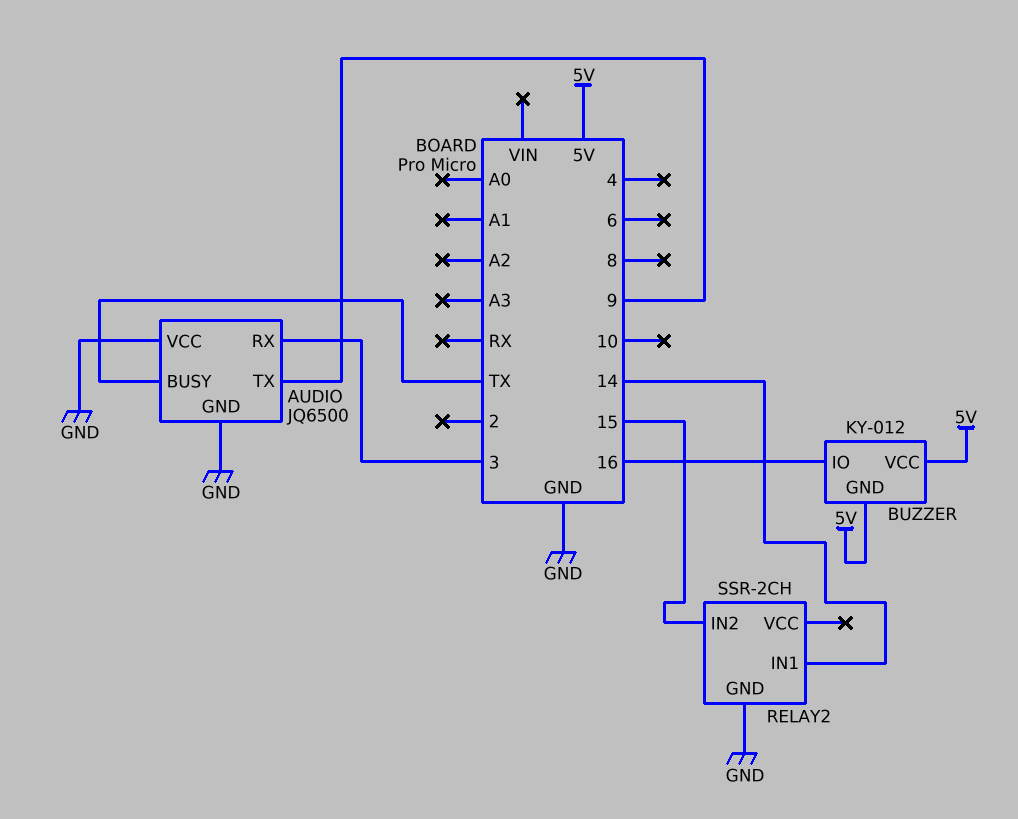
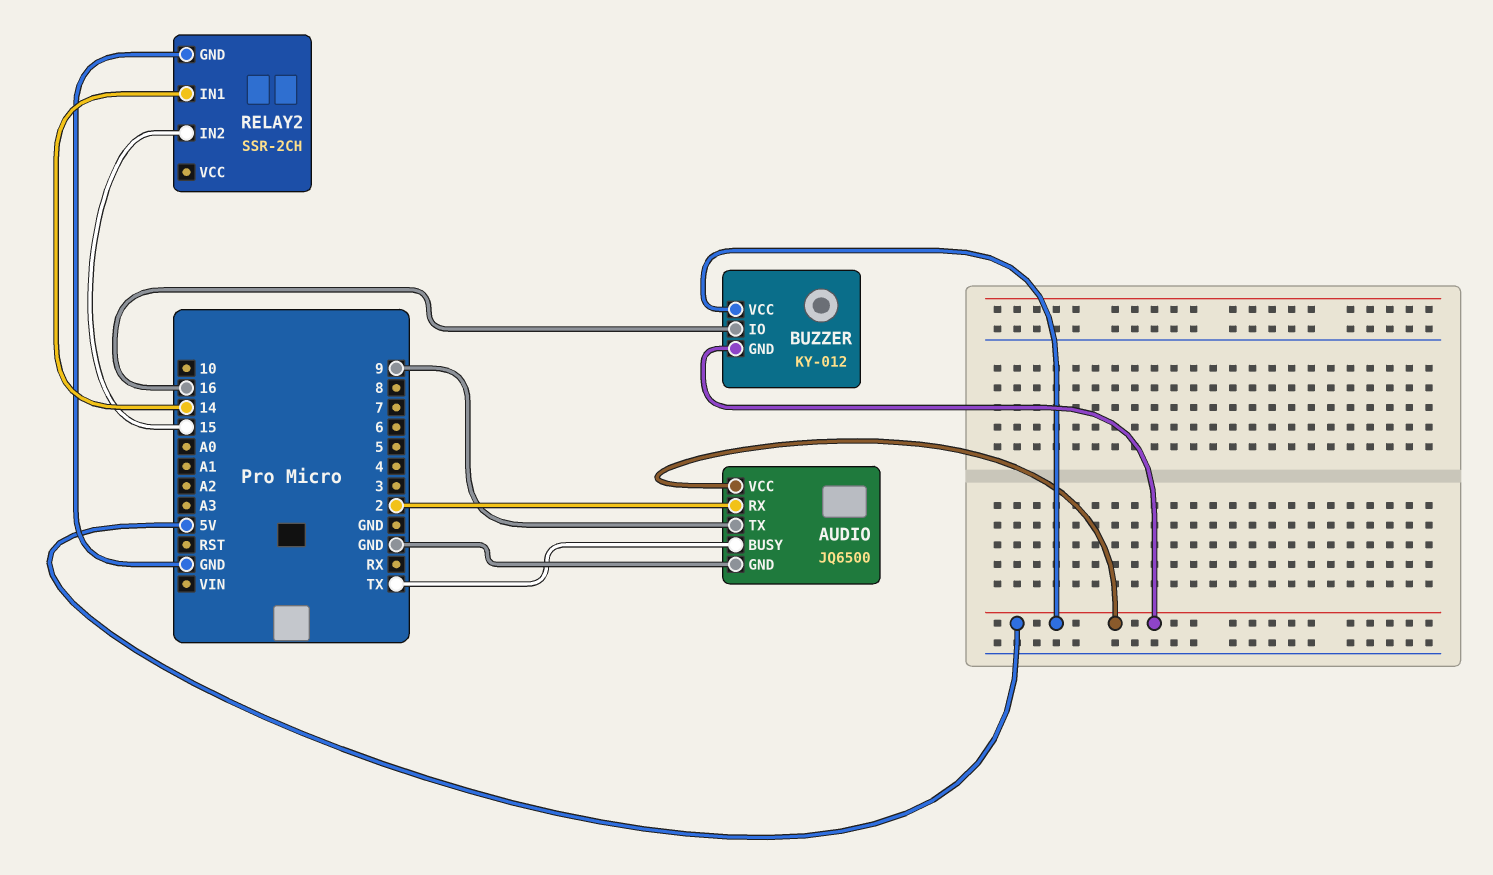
AUDIO pin RX: 3 -> 2
AUDIO pin VCC: GND -> 5V

